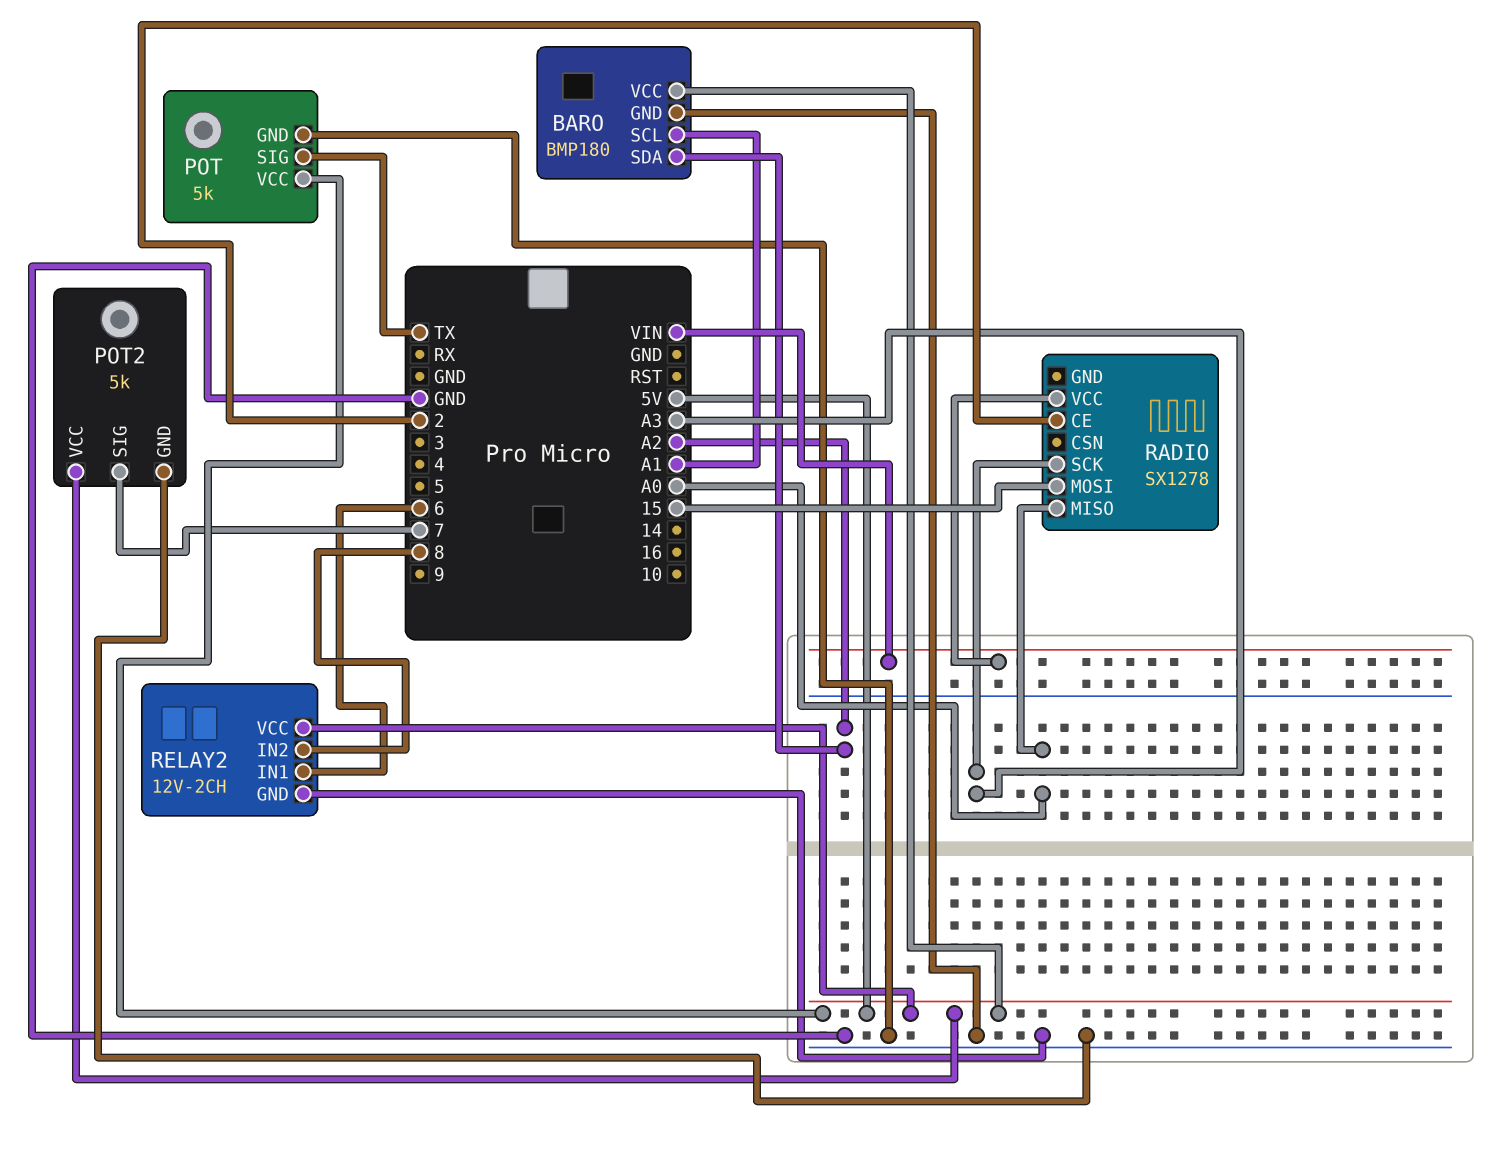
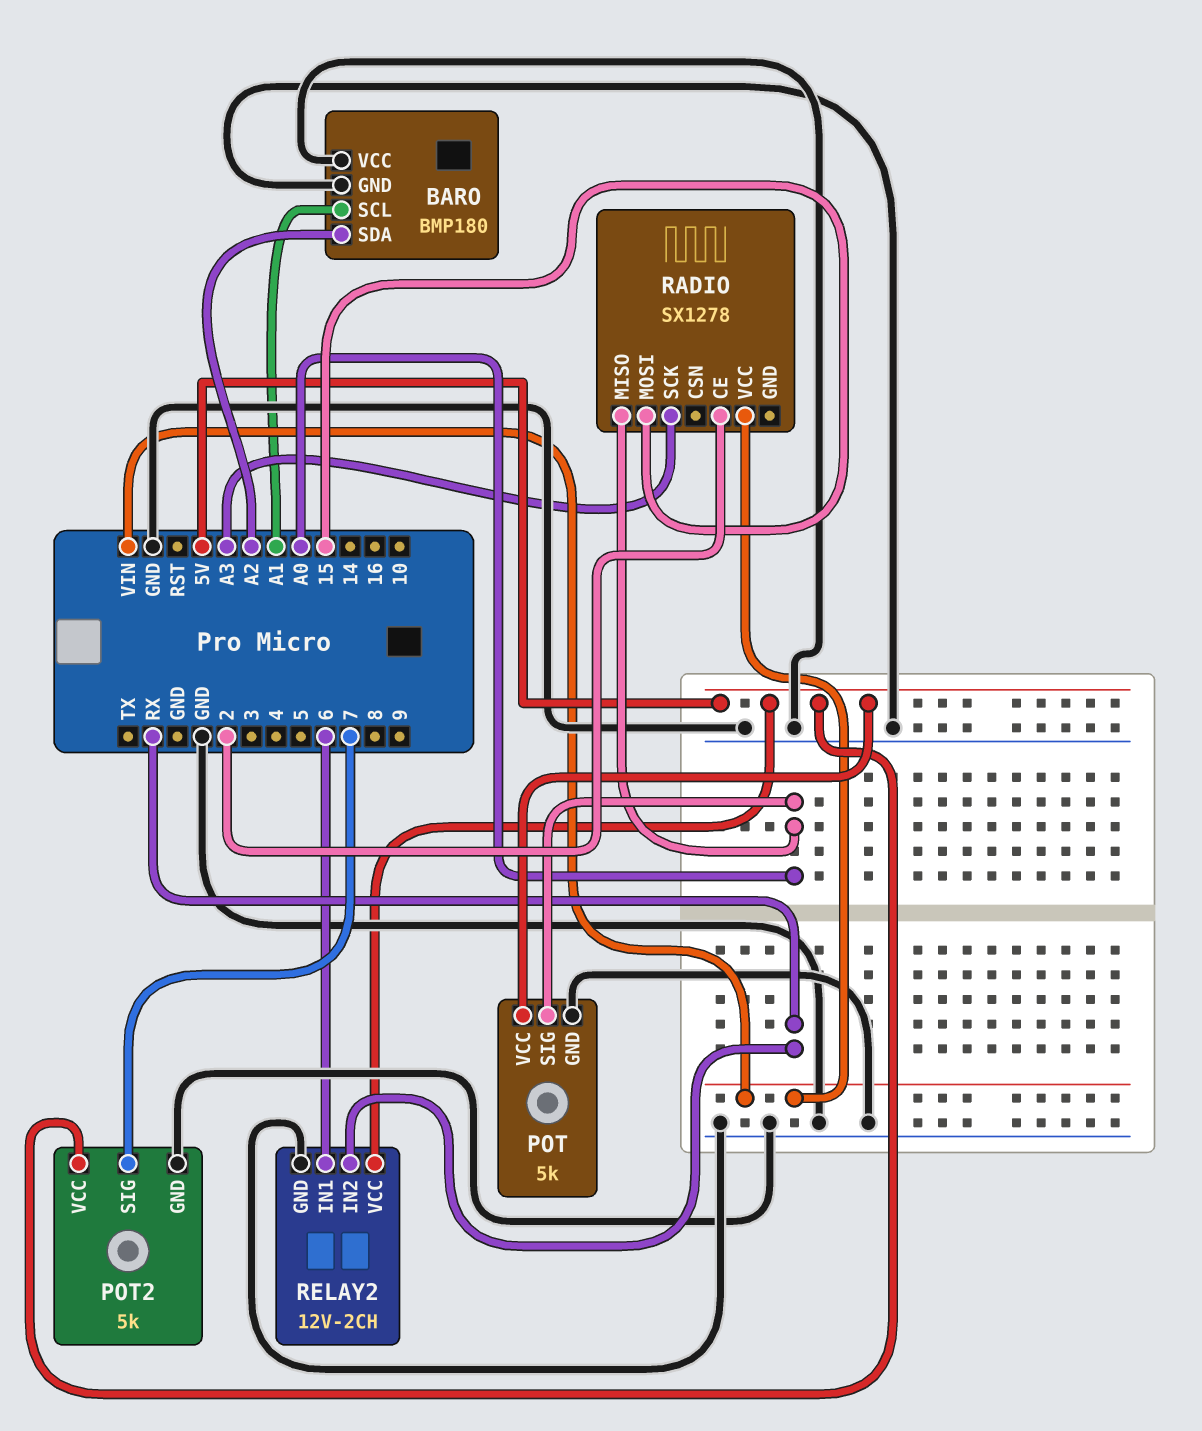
BARO pin VCC: 5V -> GND
POT pin SIG: TX -> A0
RELAY2 pin IN2: 8 -> RX

